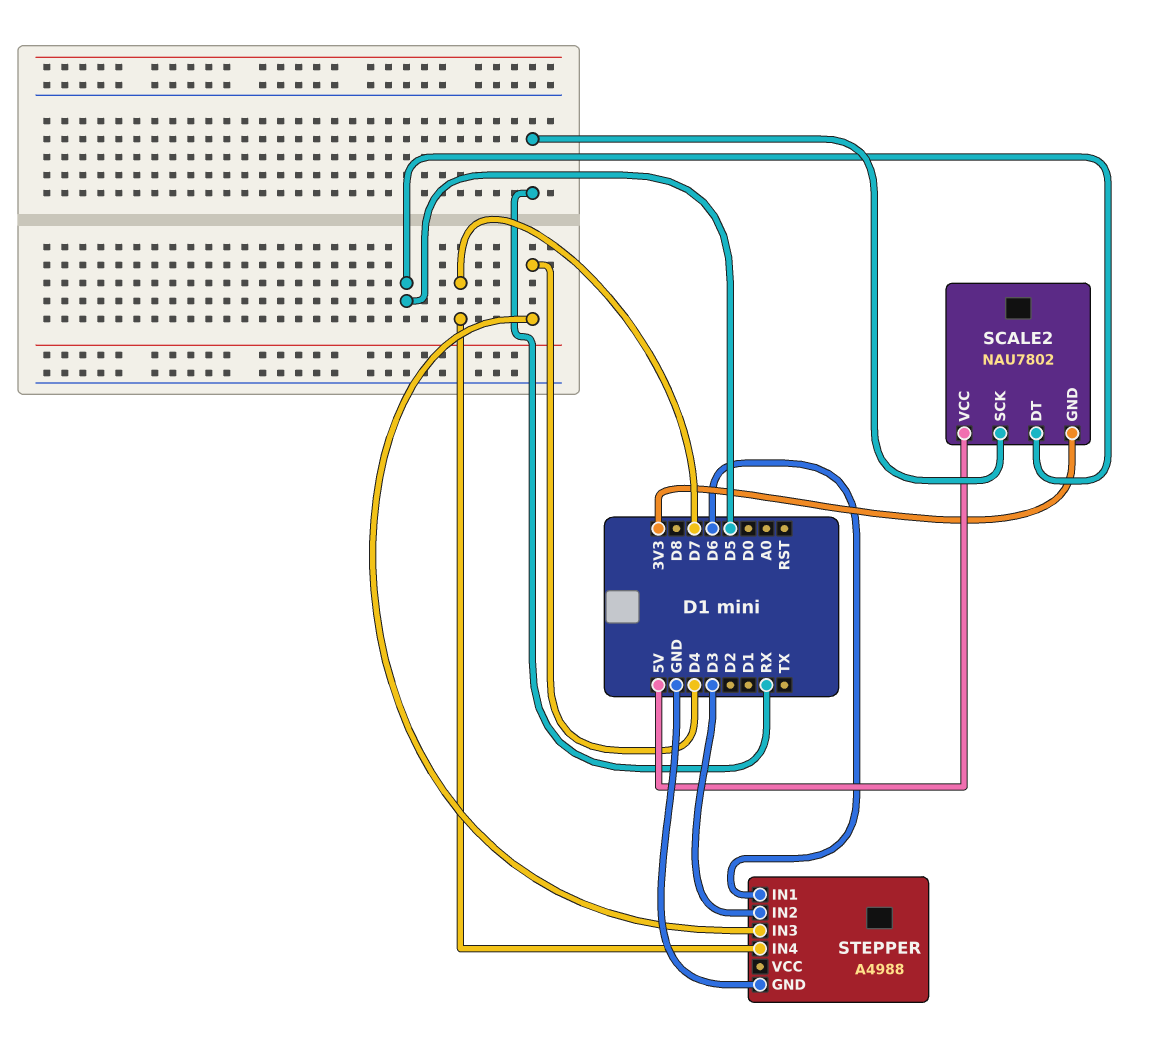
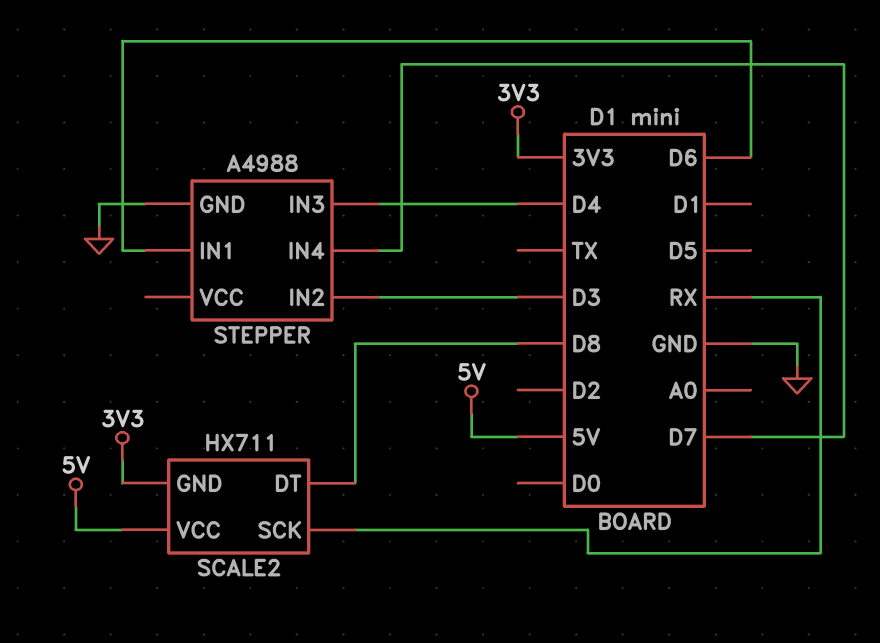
SCALE2: NAU7802 -> HX711
SCALE2 pin DT: D5 -> D8

